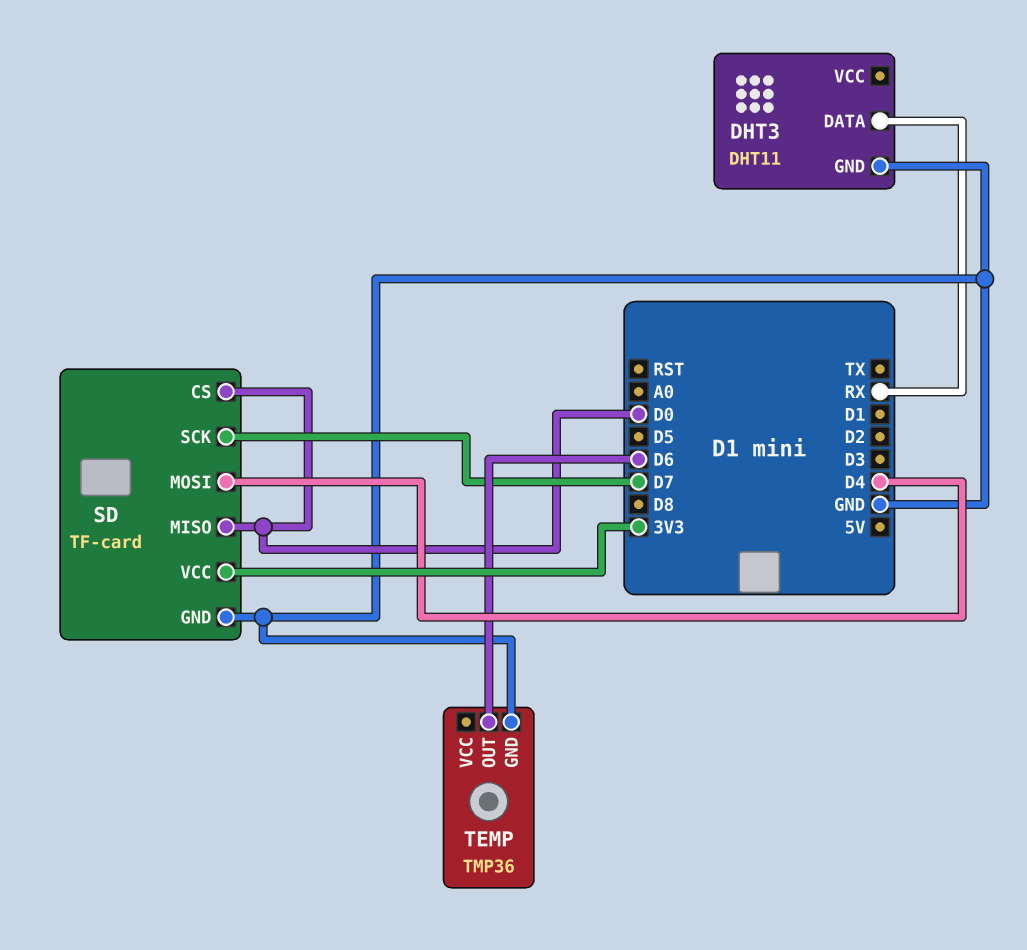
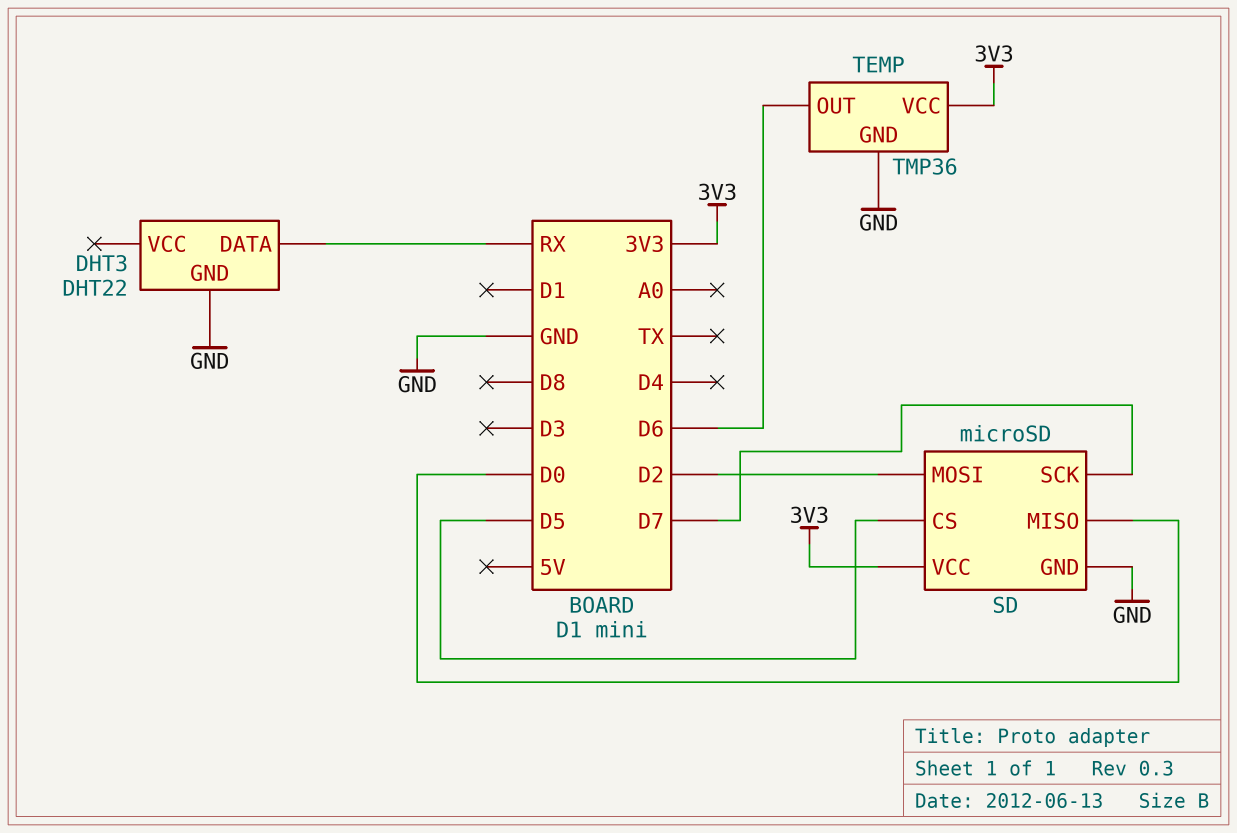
DHT3: DHT11 -> DHT22
SD: TF-card -> microSD
SD pin CS: D0 -> D5
SD pin MOSI: D4 -> D2
TEMP pin VCC: none -> 3V3

